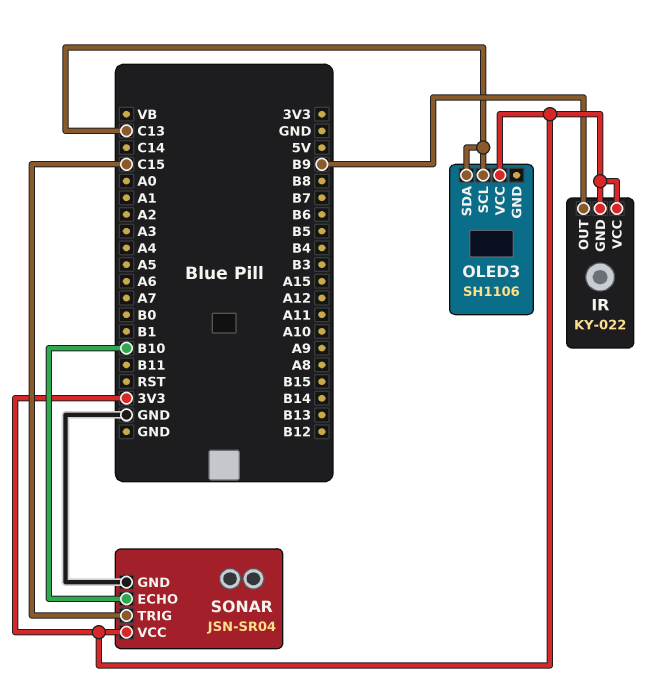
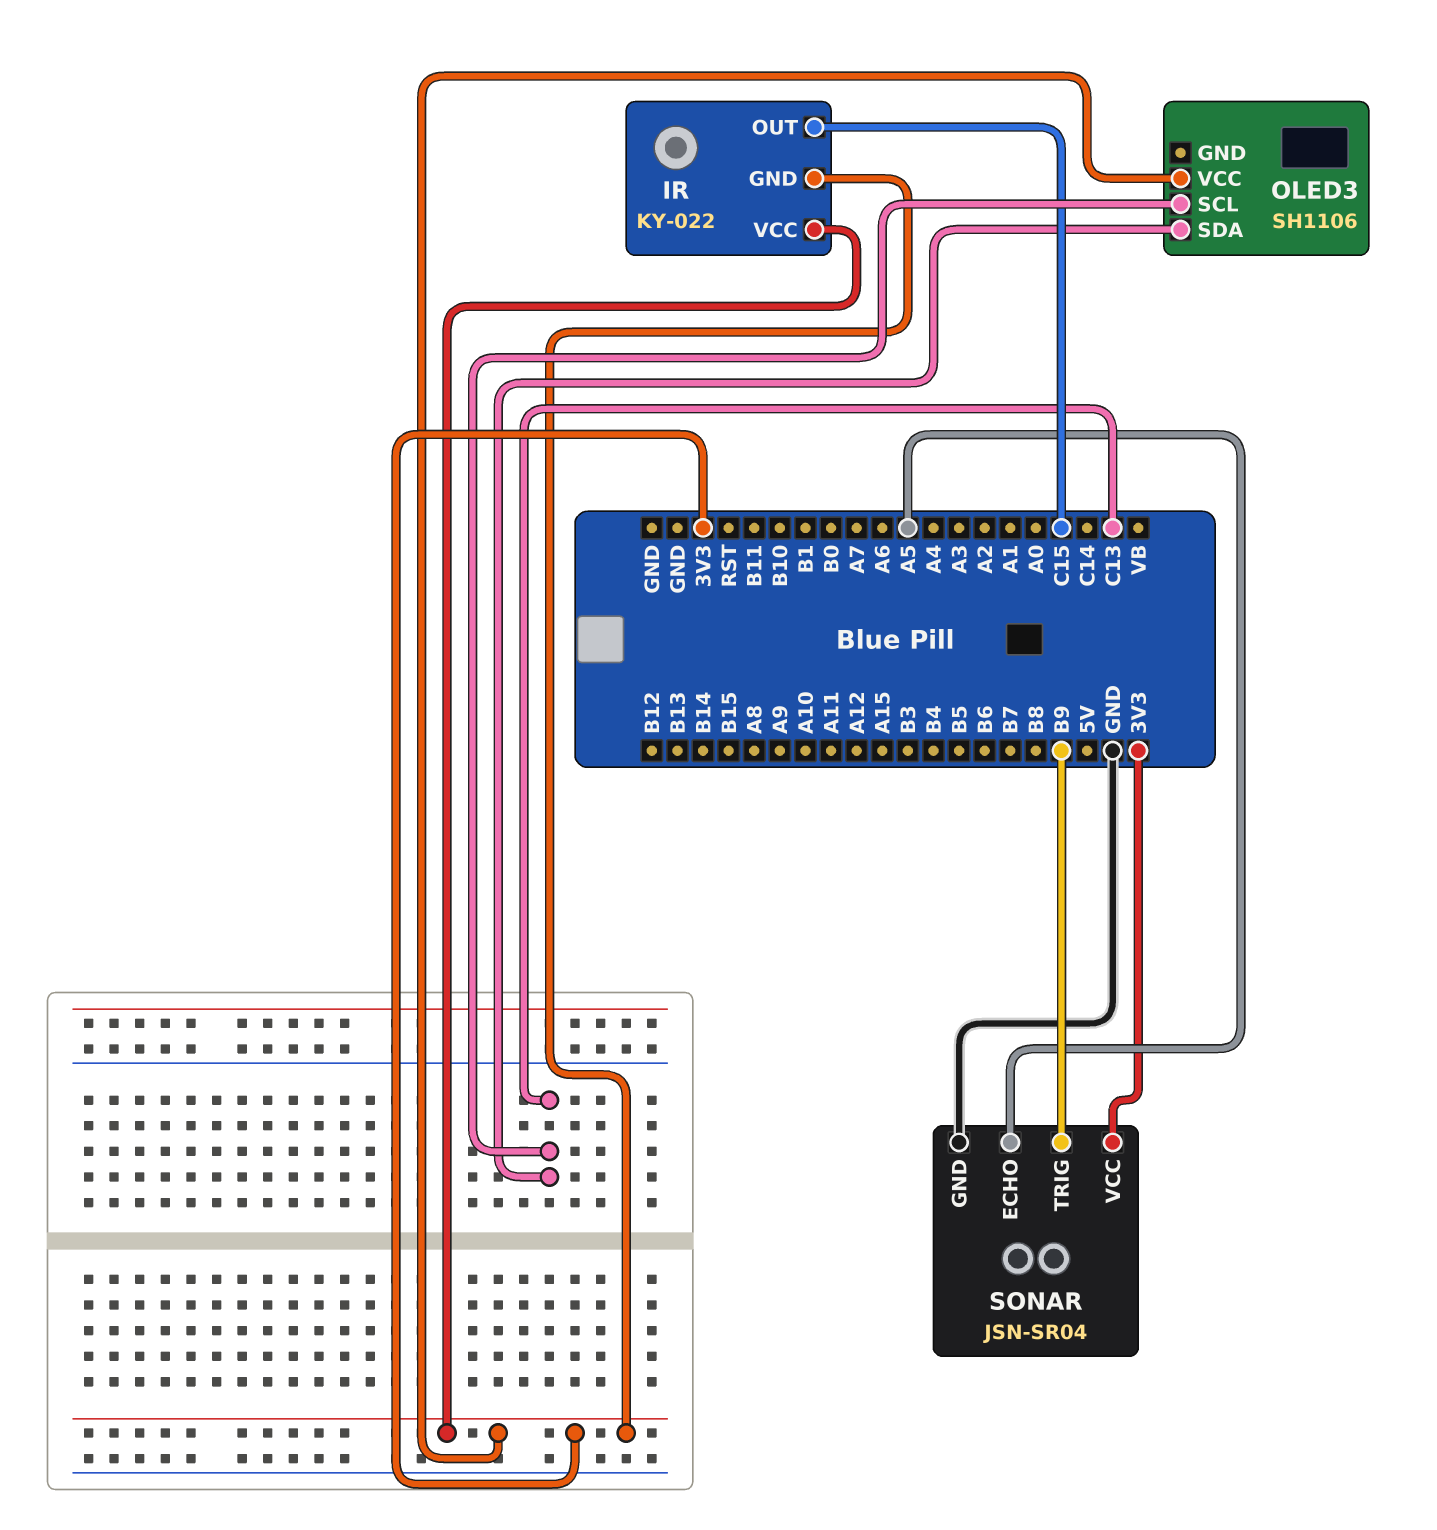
IR pin OUT: B9 -> C15
SONAR pin ECHO: B10 -> A5
SONAR pin TRIG: C15 -> B9

